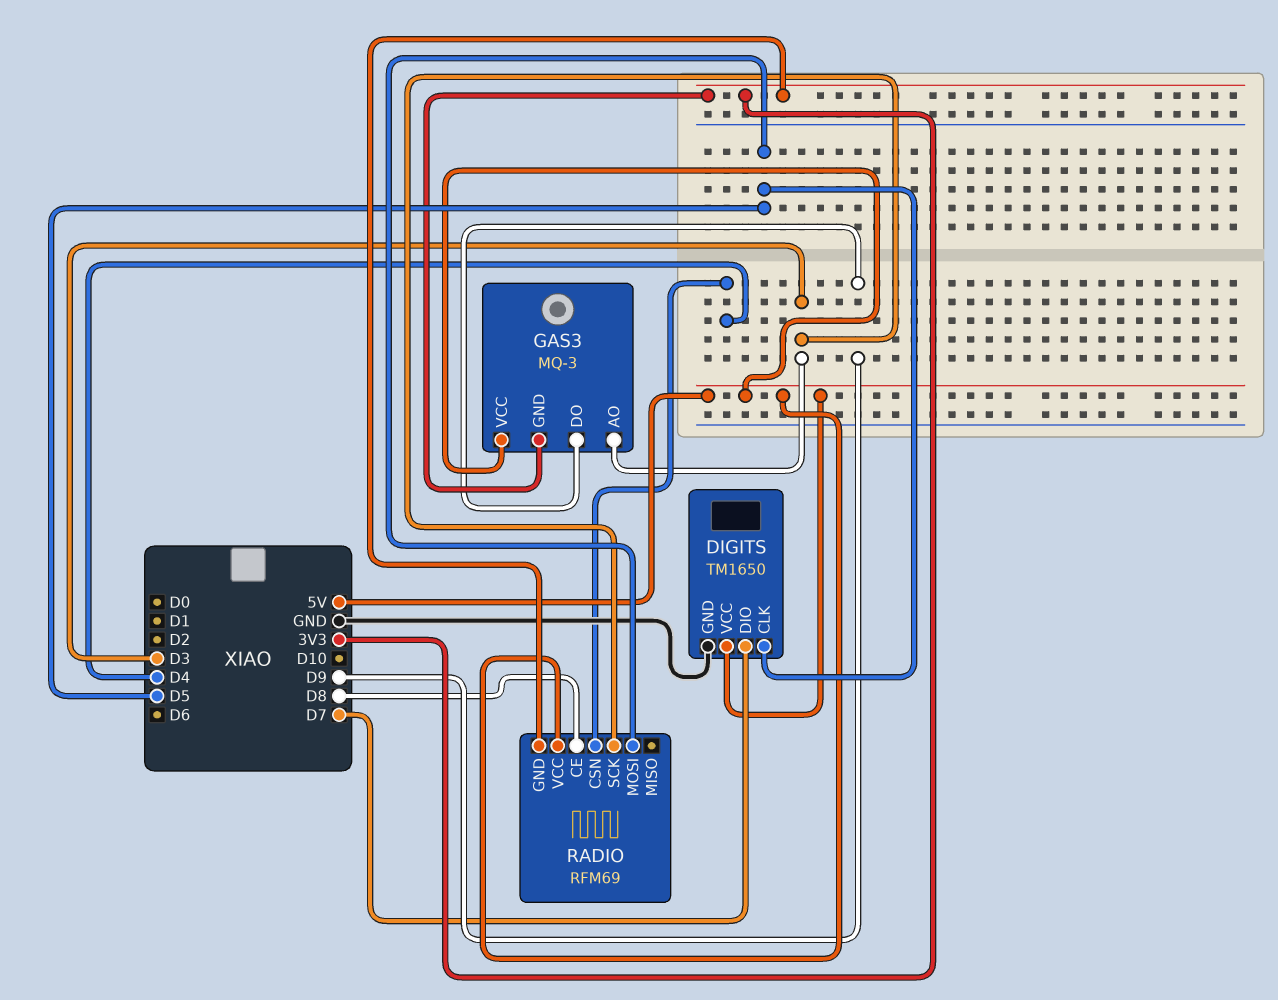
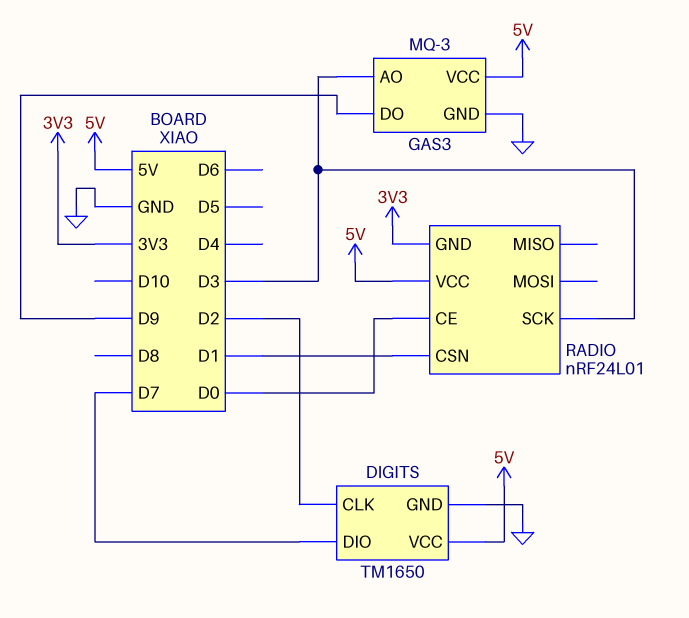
DIGITS pin CLK: D5 -> D2
GAS3 pin GND: 3V3 -> GND
RADIO: RFM69 -> nRF24L01
RADIO pin CE: D8 -> D0
RADIO pin CSN: D4 -> D1
RADIO pin MOSI: D5 -> none

